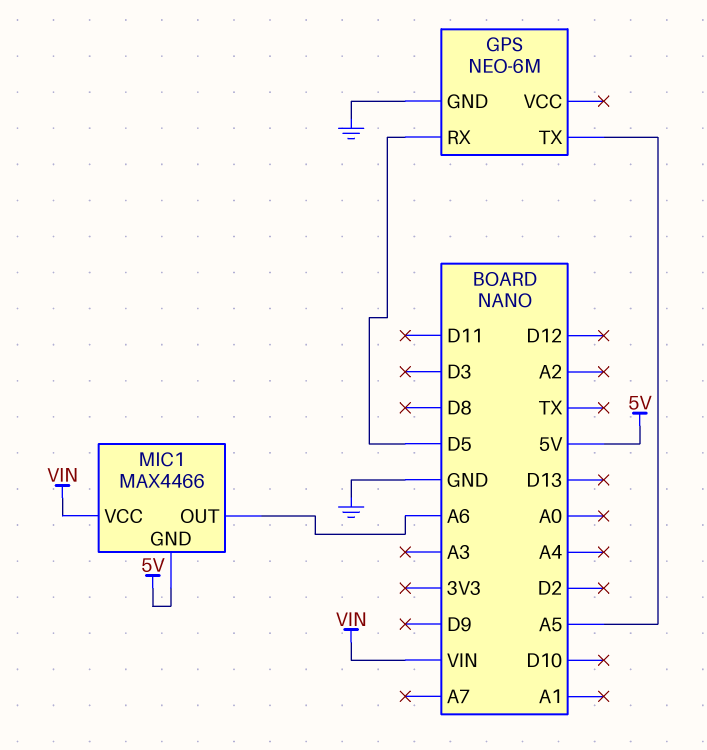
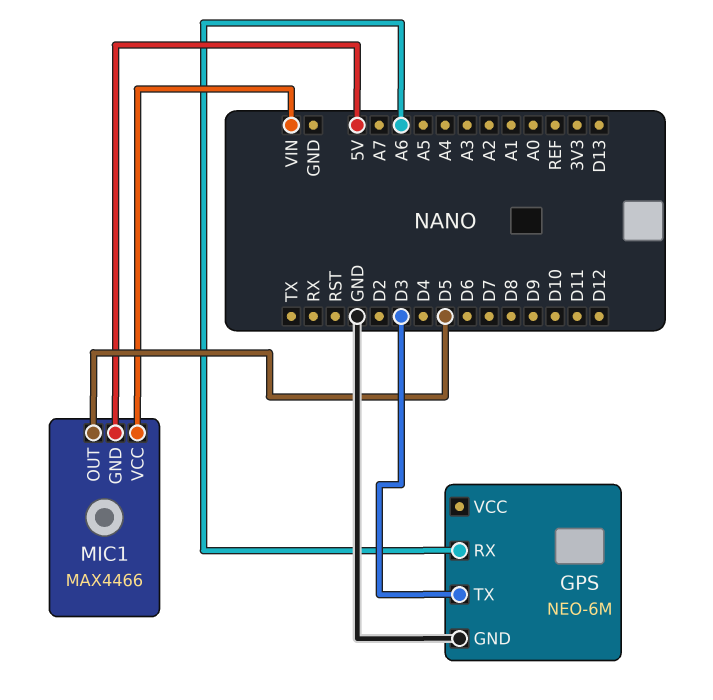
GPS pin RX: D5 -> A6
GPS pin TX: A5 -> D3
MIC1 pin OUT: A6 -> D5

